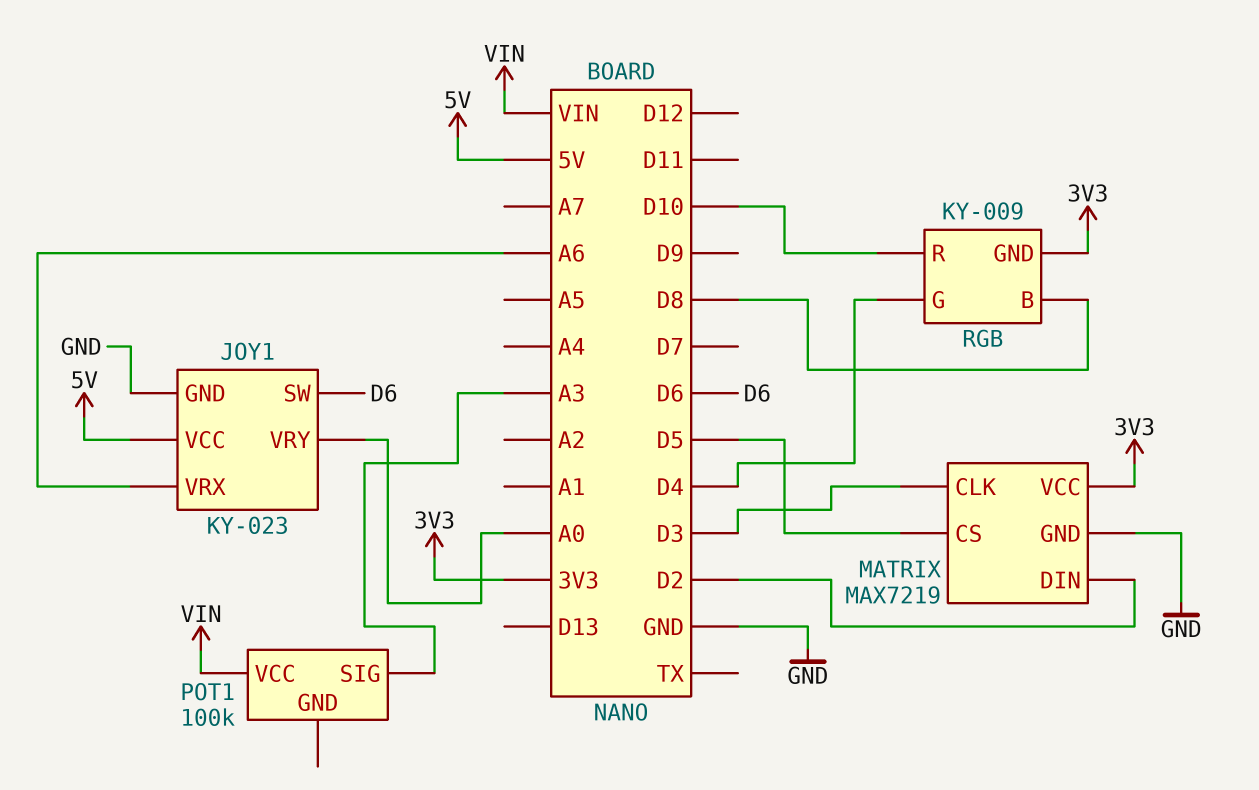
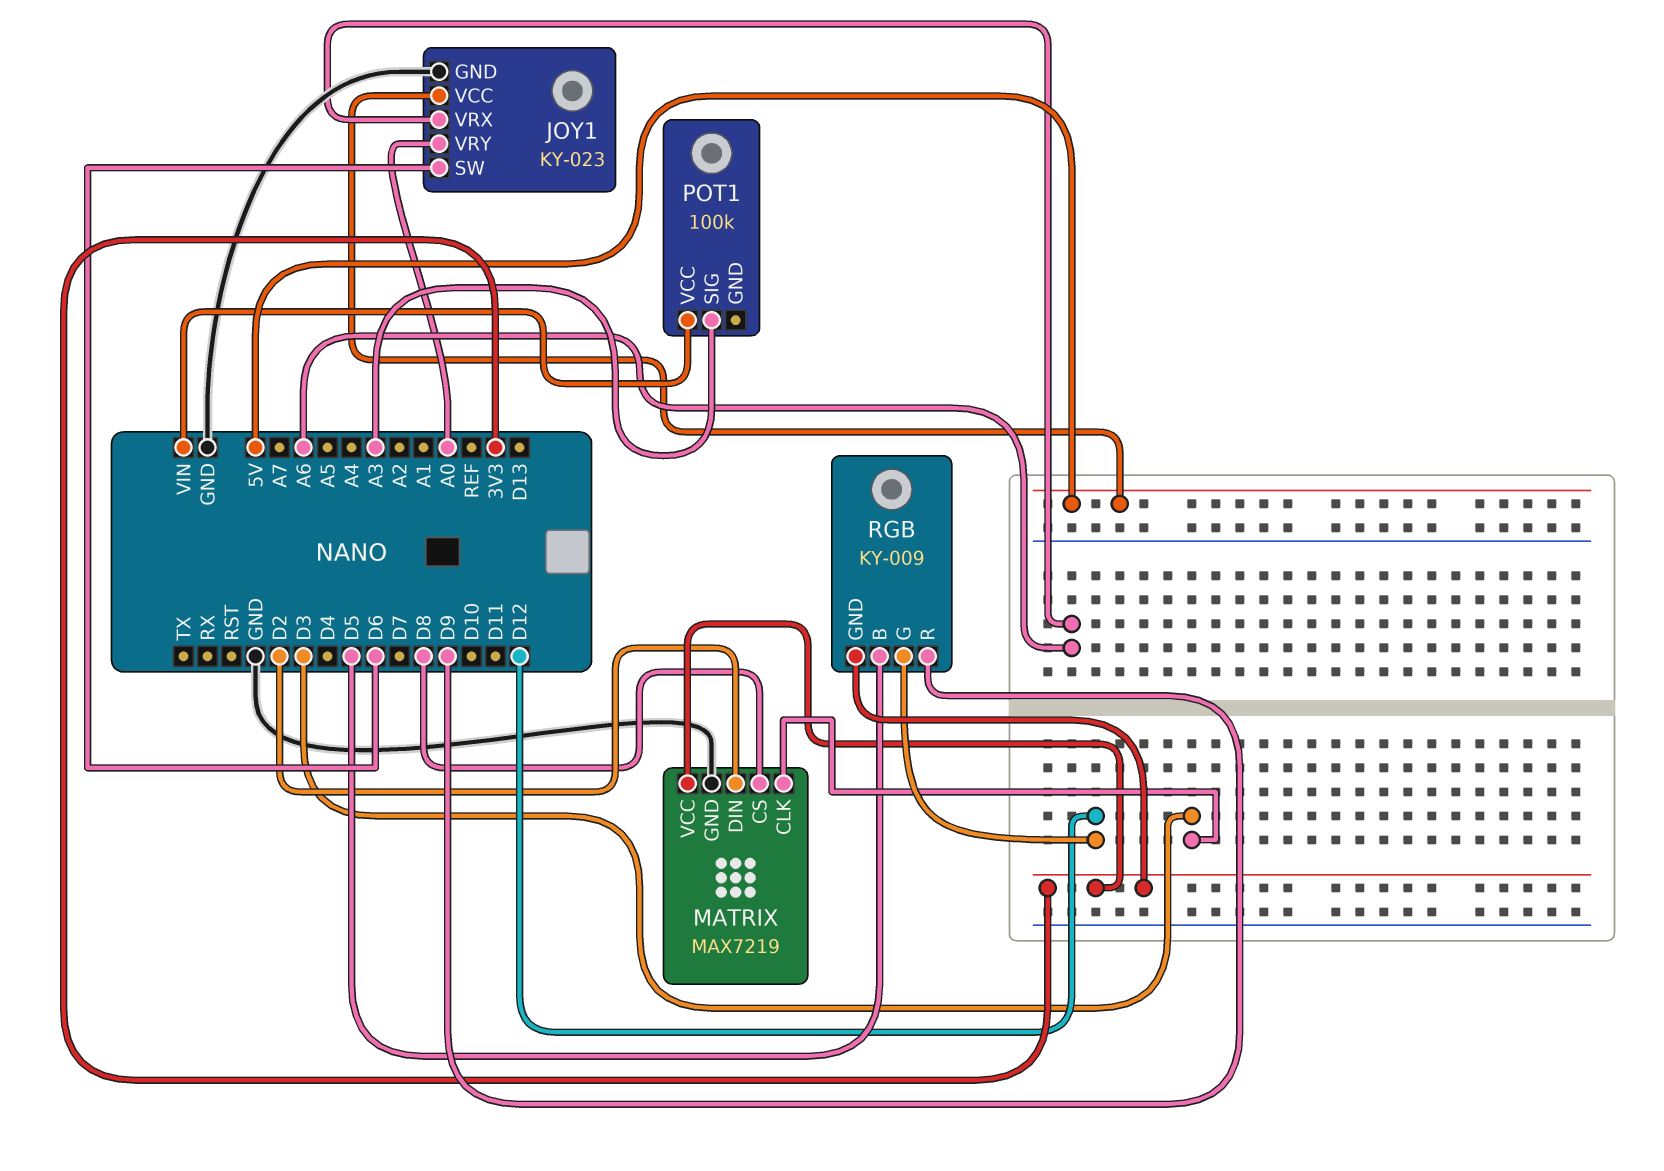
MATRIX pin CS: D5 -> D8
RGB pin B: D8 -> D5
RGB pin G: D4 -> D12
RGB pin R: D10 -> D9

